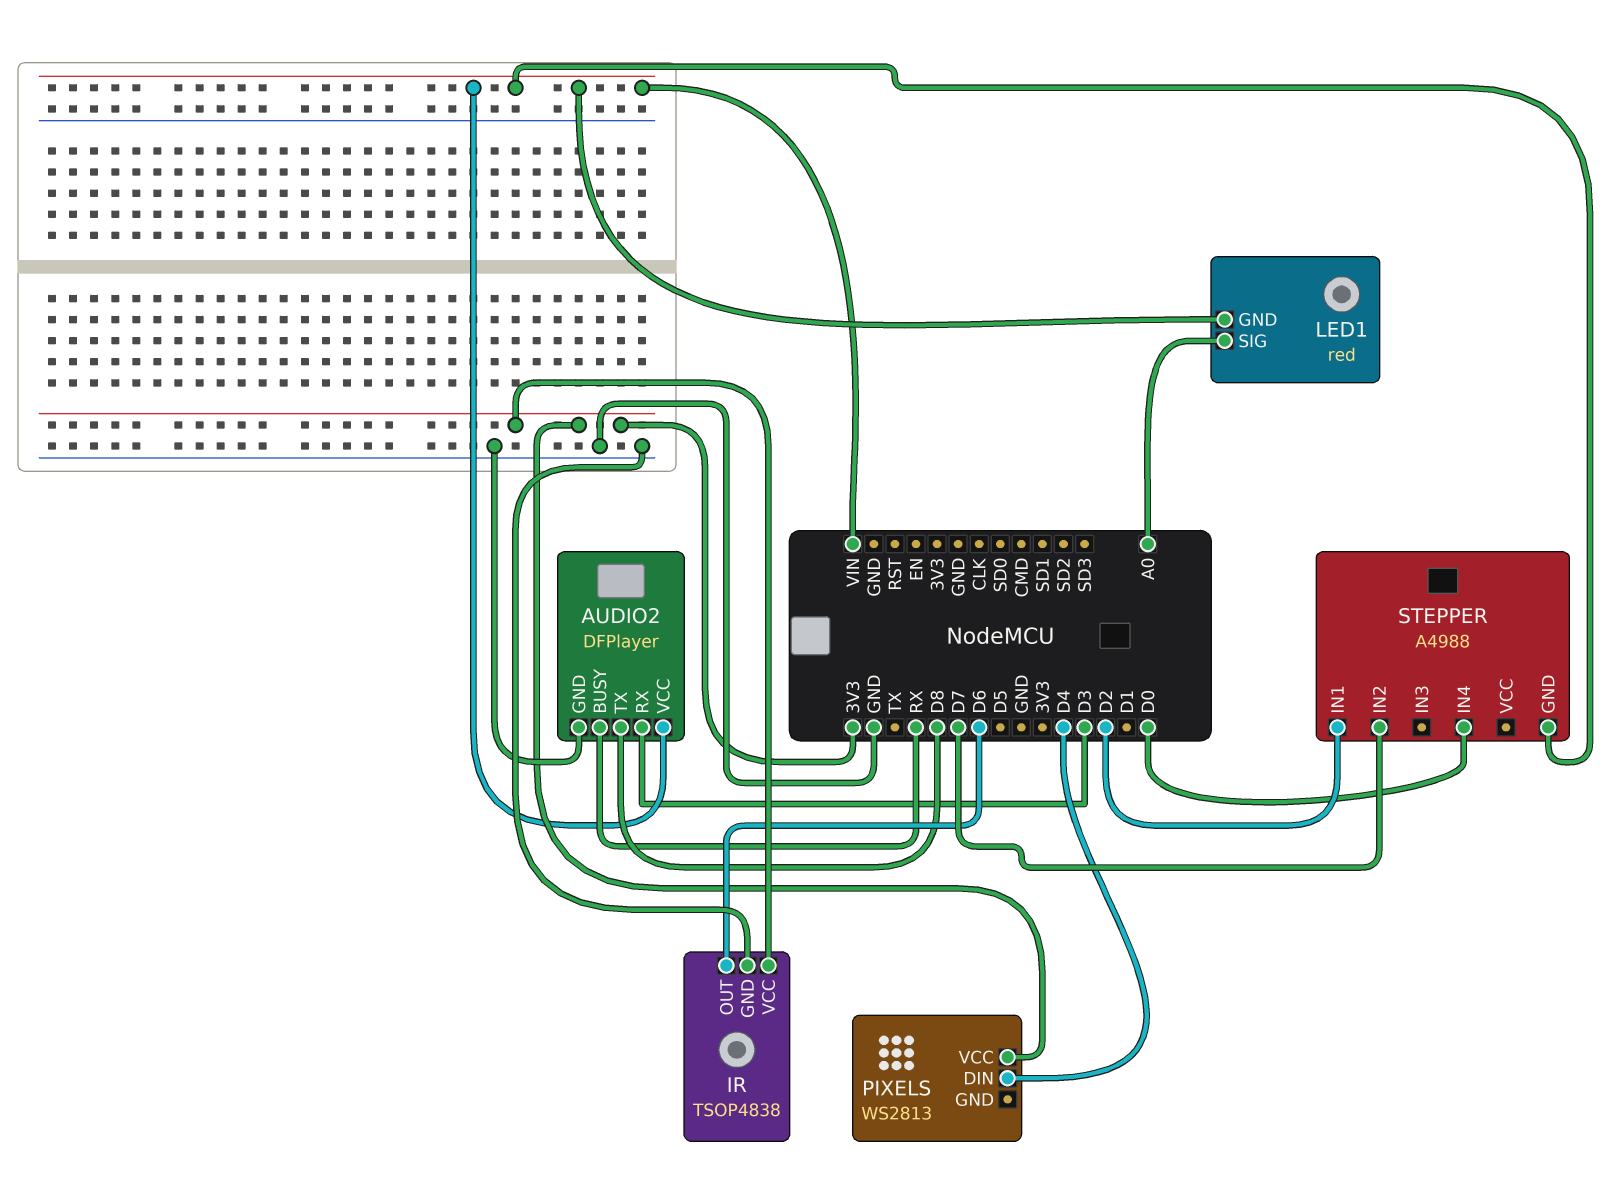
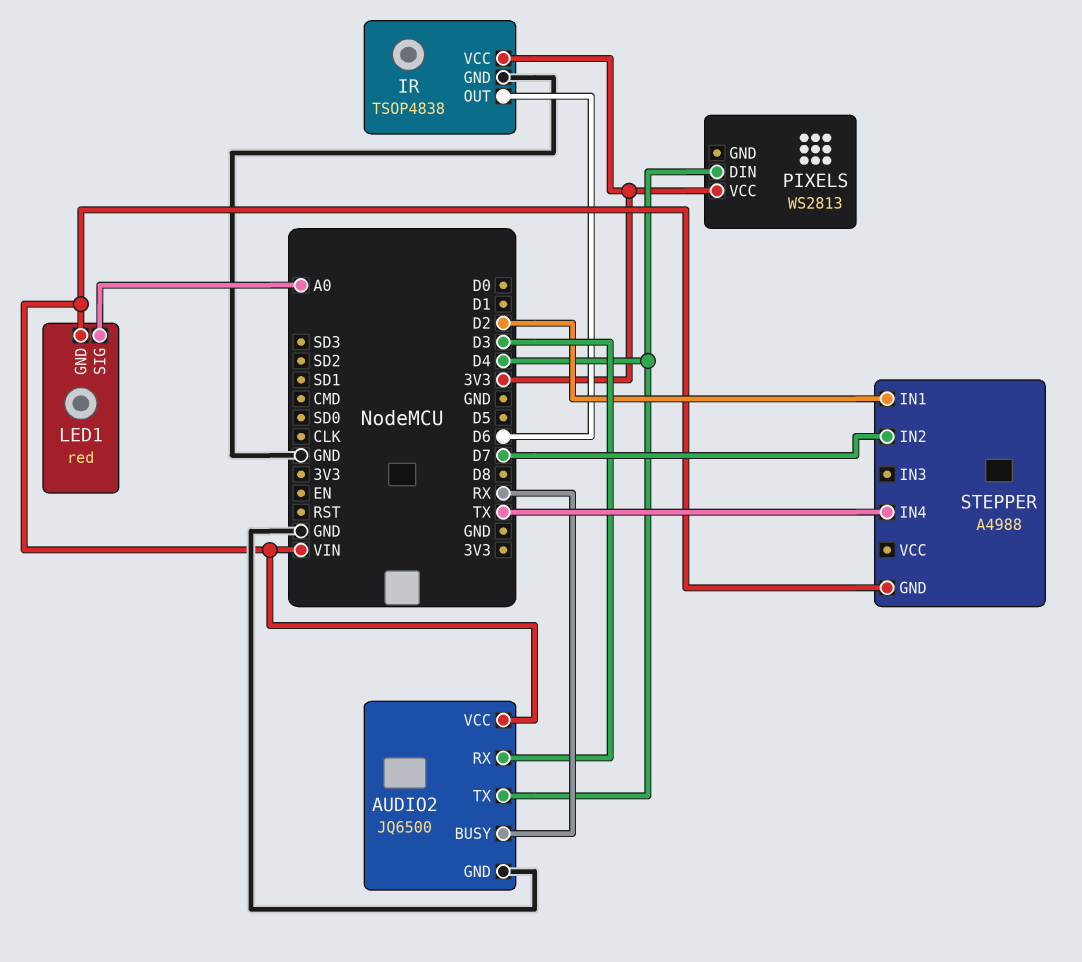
AUDIO2: DFPlayer -> JQ6500
AUDIO2 pin TX: D8 -> D4
STEPPER pin IN4: D0 -> TX

